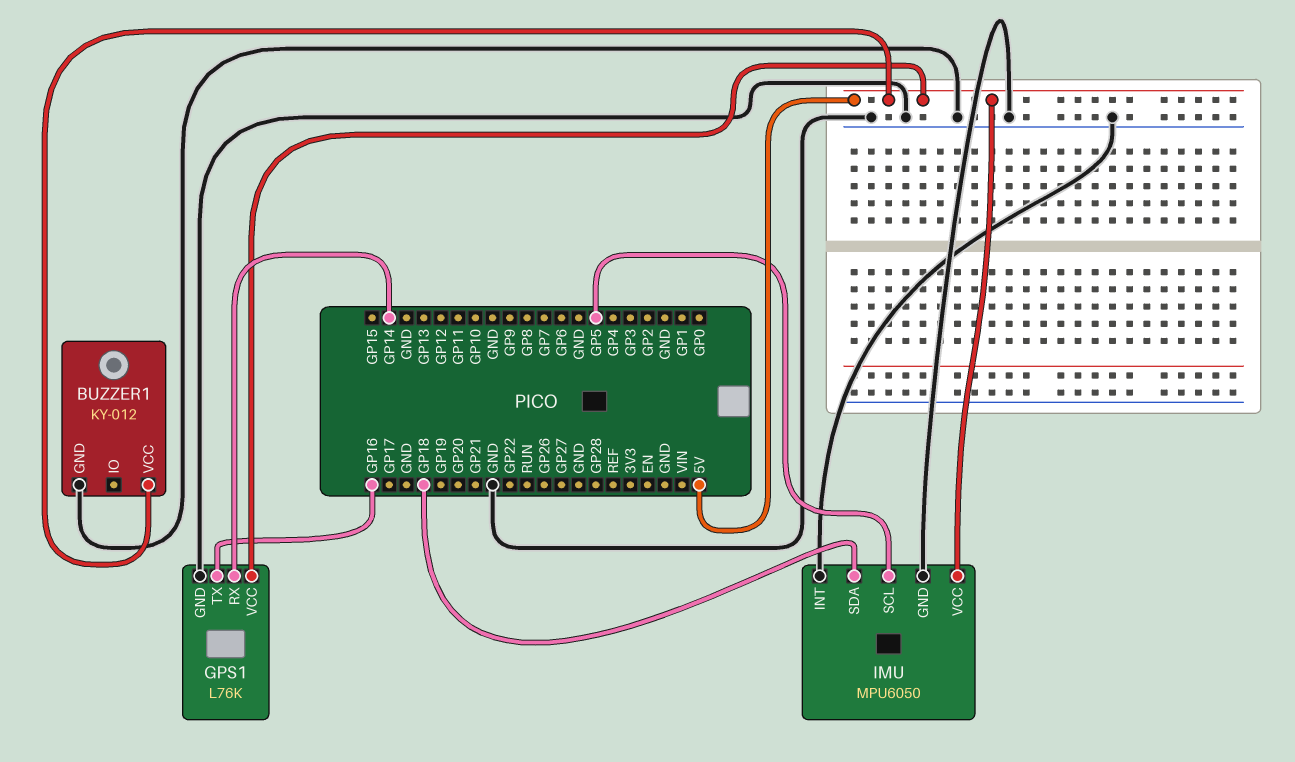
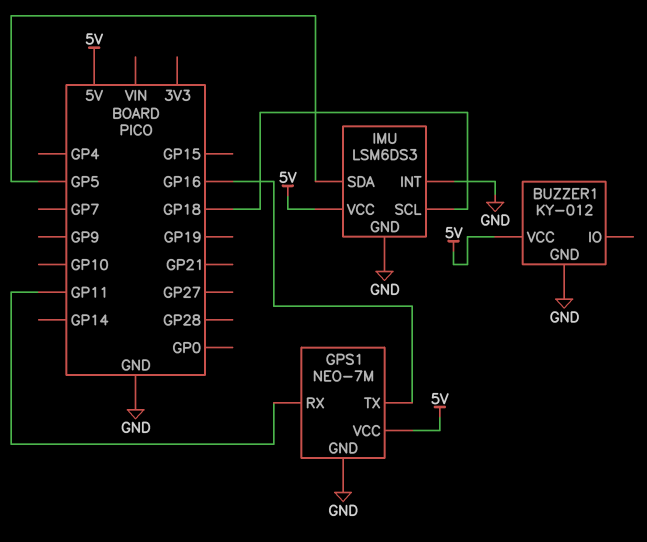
GPS1: L76K -> NEO-7M
GPS1 pin RX: GP14 -> GP11
IMU: MPU6050 -> LSM6DS3
IMU pin SCL: GP5 -> GP18
IMU pin SDA: GP18 -> GP5

